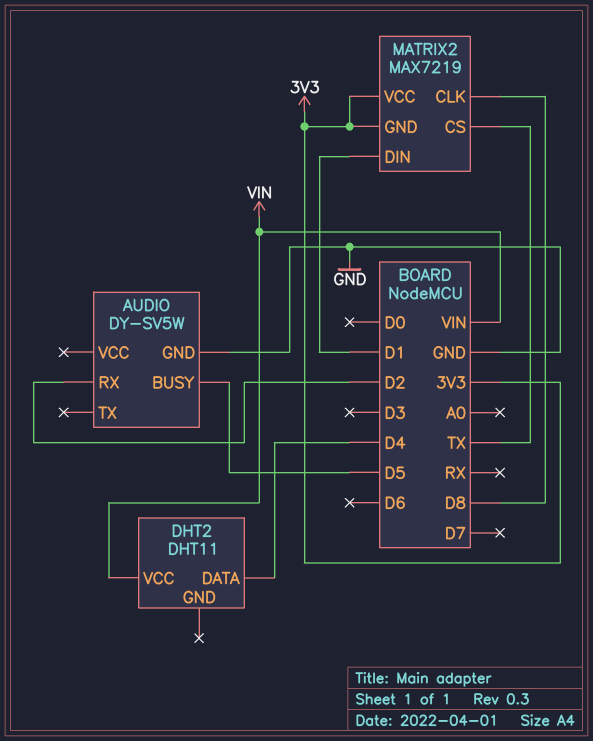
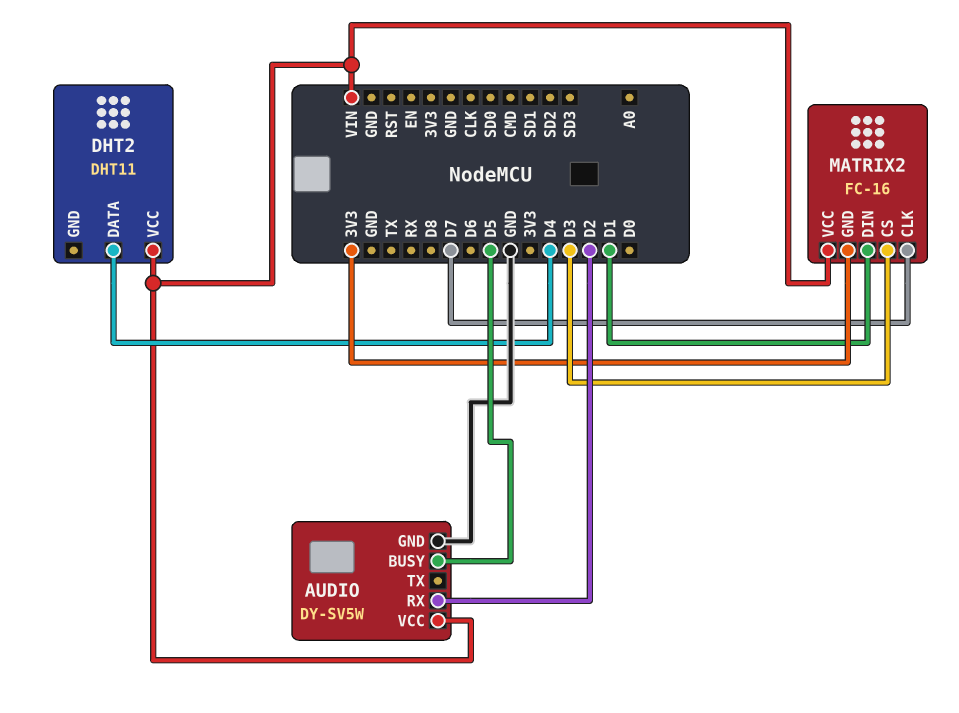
AUDIO pin VCC: none -> VIN
MATRIX2: MAX7219 -> FC-16
MATRIX2 pin CLK: D8 -> D7
MATRIX2 pin CS: TX -> D3
MATRIX2 pin VCC: 3V3 -> VIN

